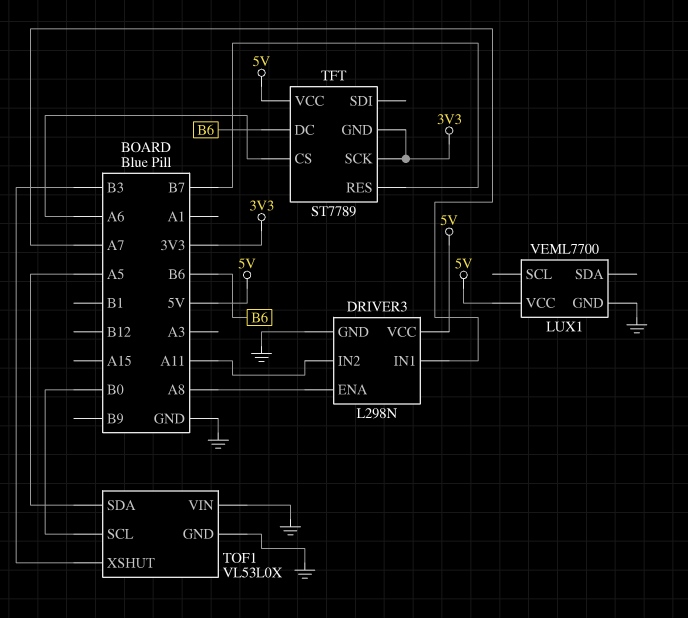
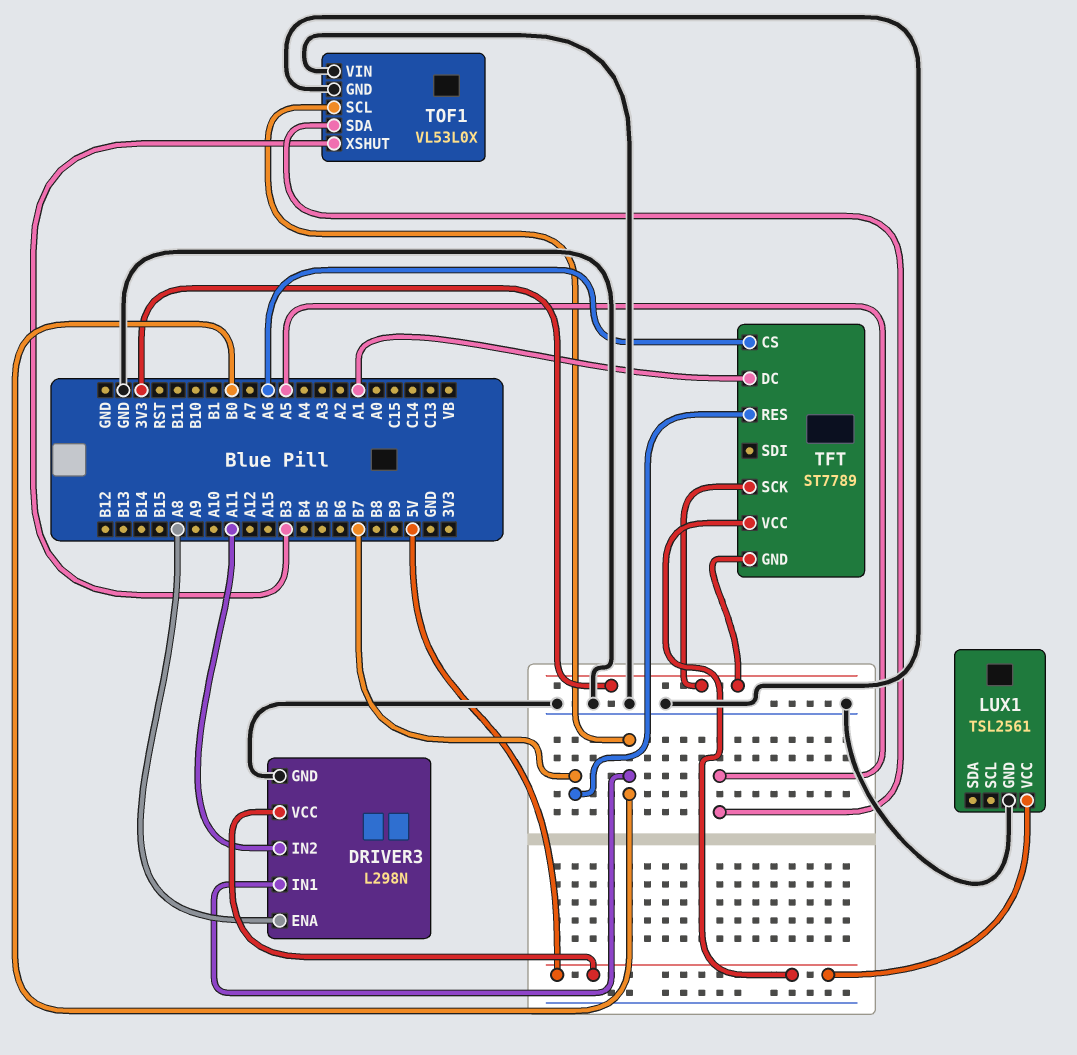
DRIVER3 pin IN1: A7 -> B0
LUX1: VEML7700 -> TSL2561
TFT pin DC: B6 -> A1

